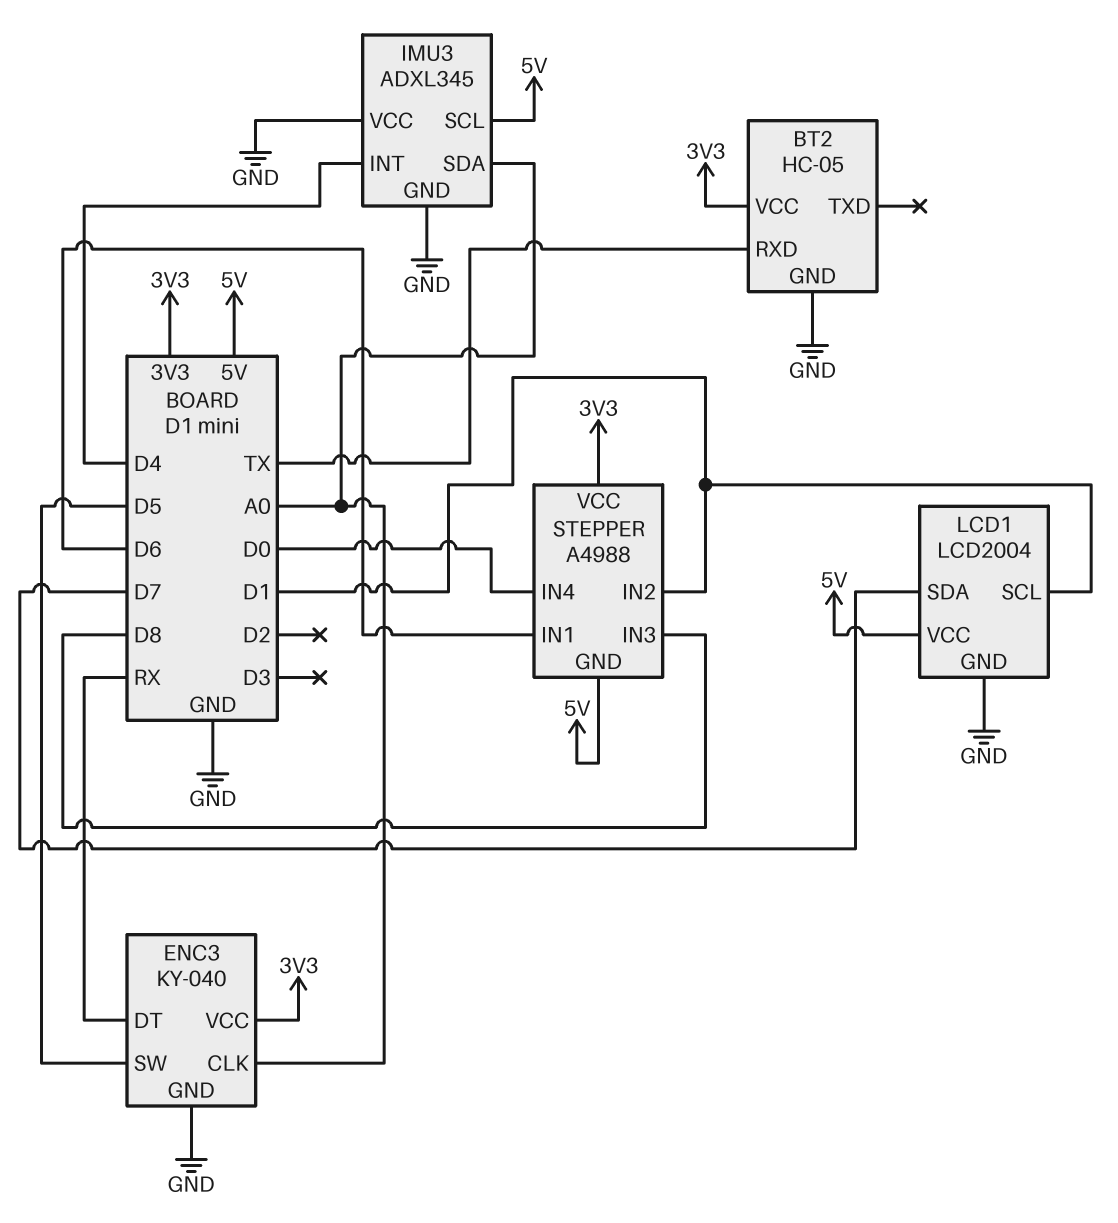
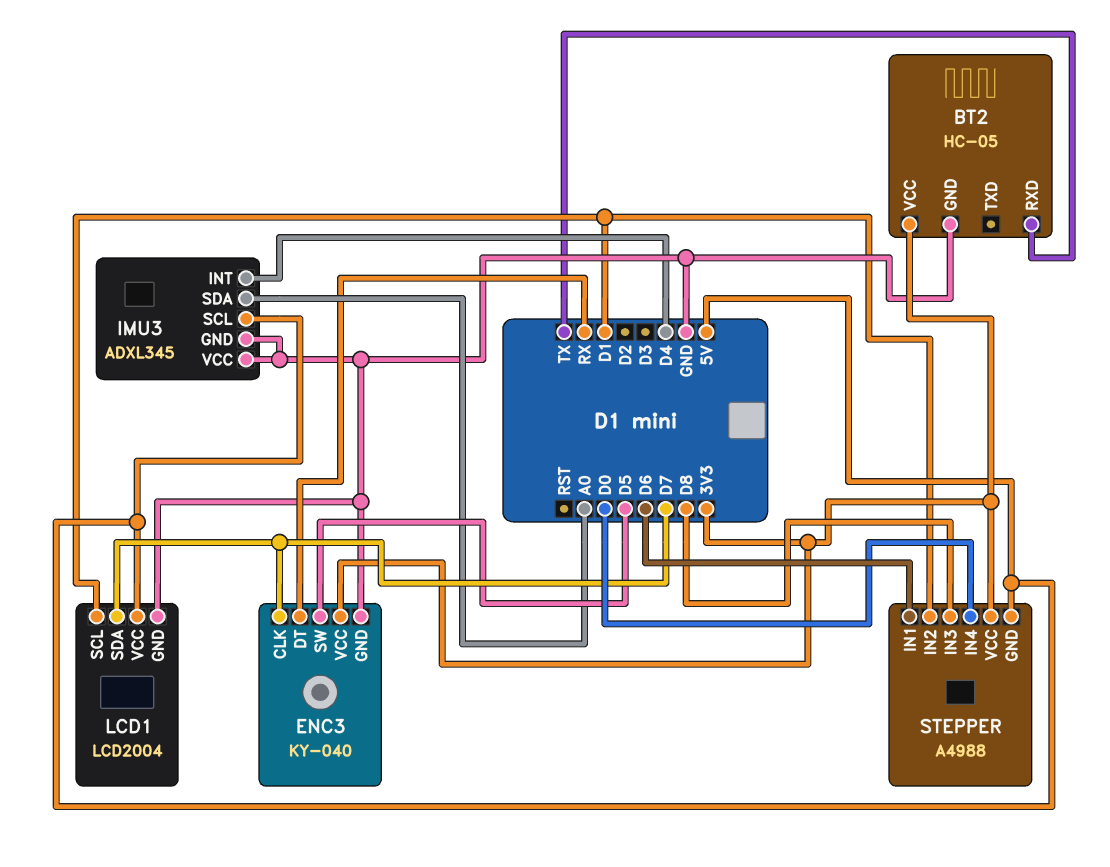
ENC3 pin CLK: A0 -> D7

